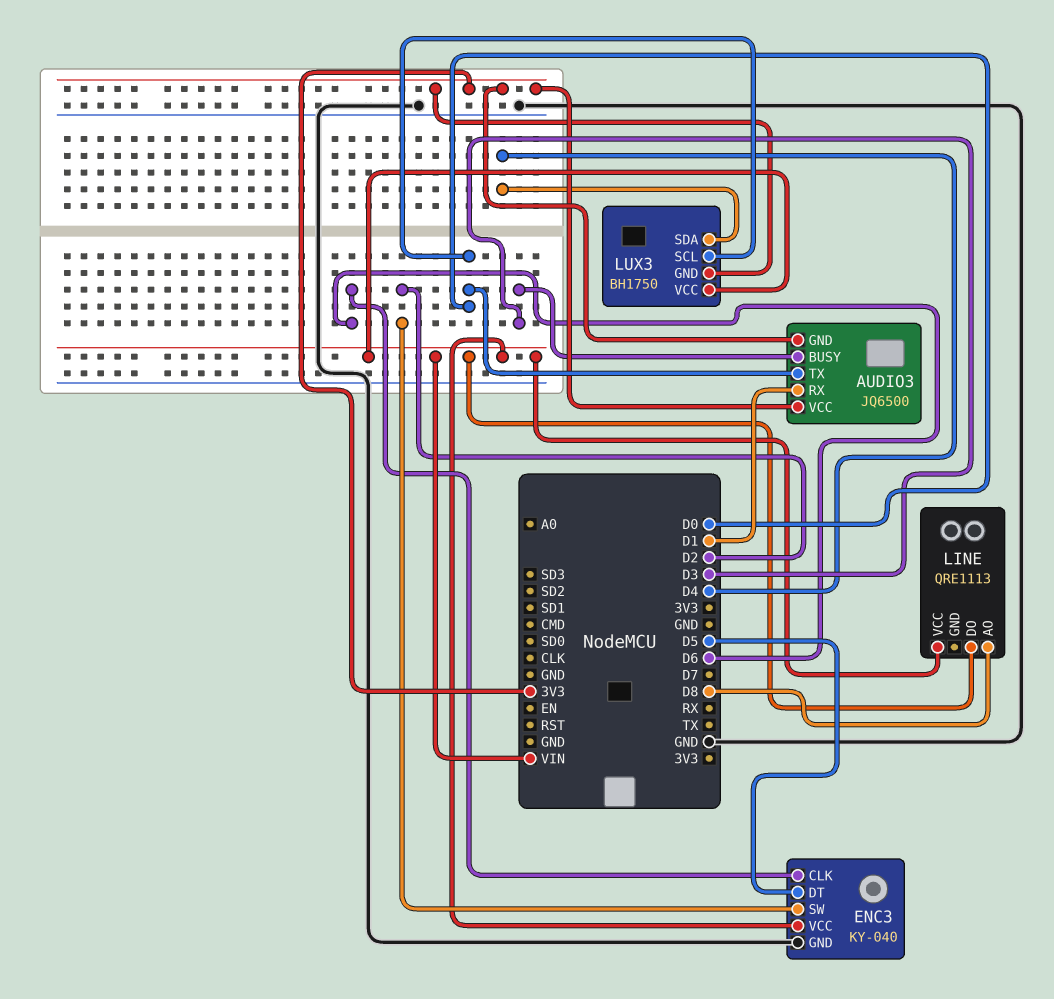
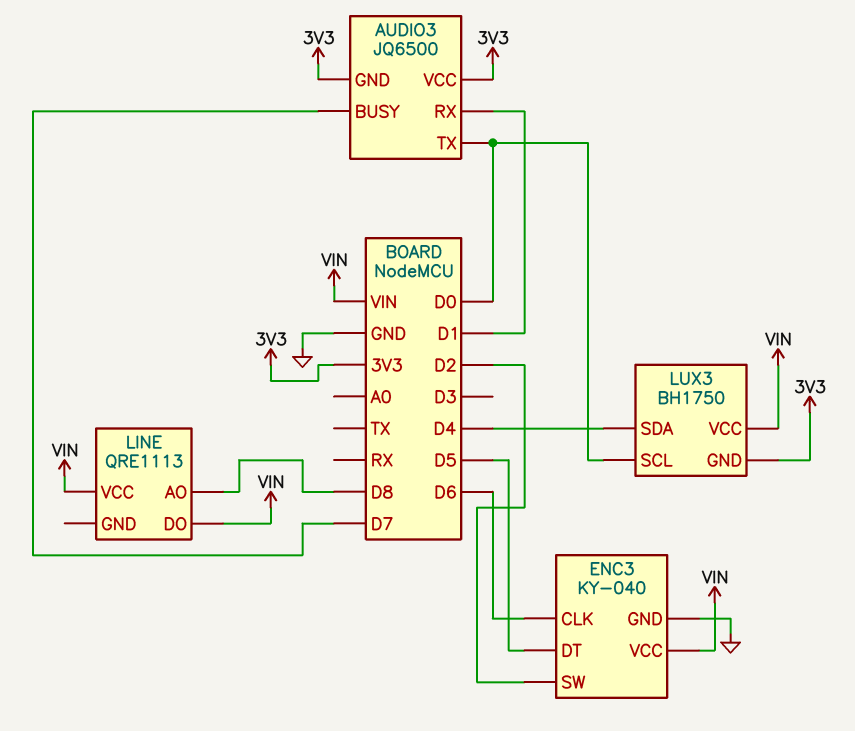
AUDIO3 pin BUSY: D3 -> D7

